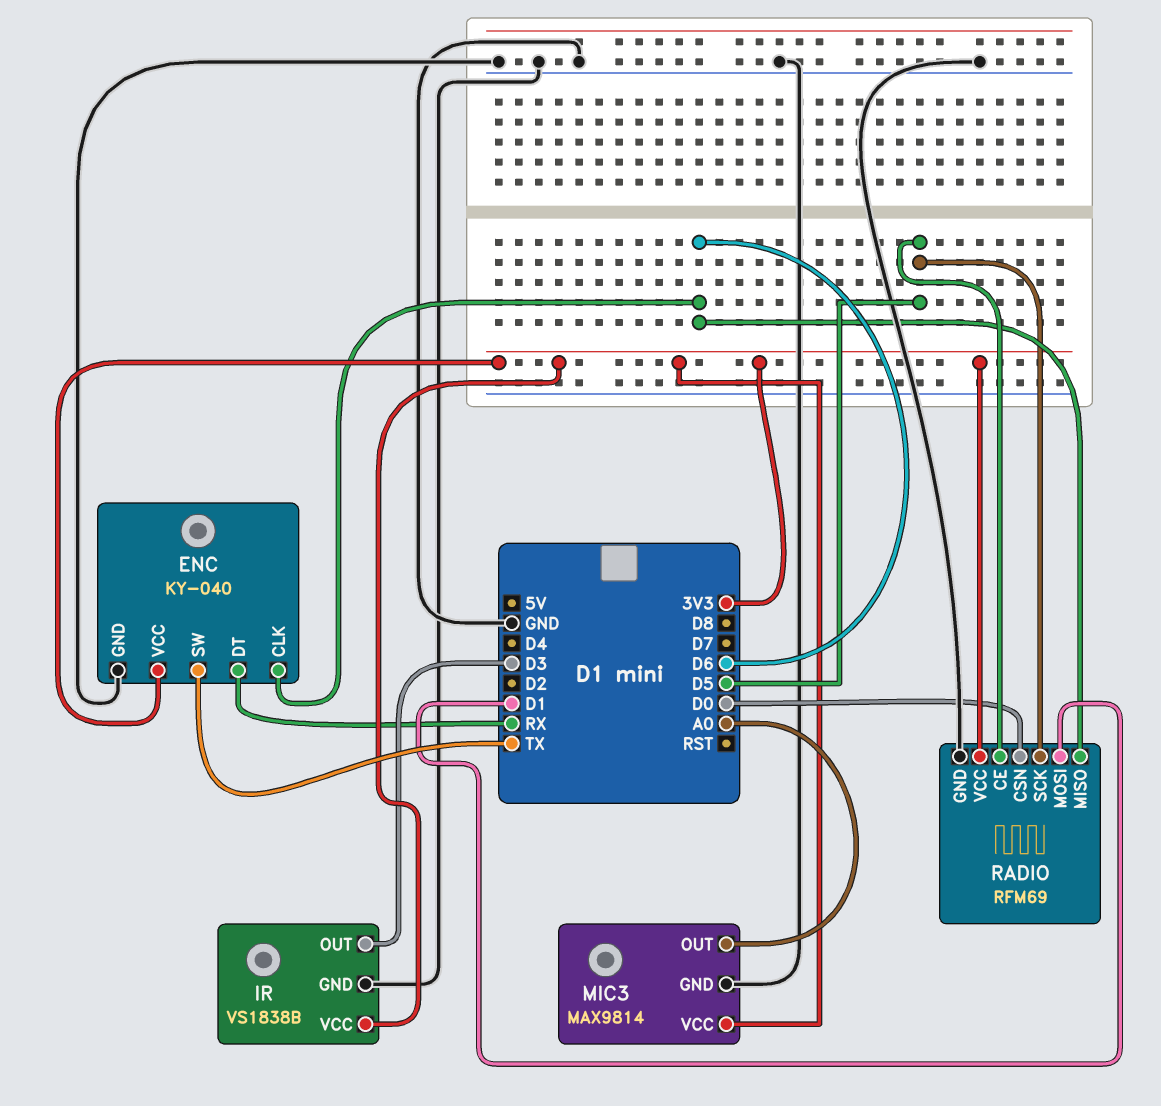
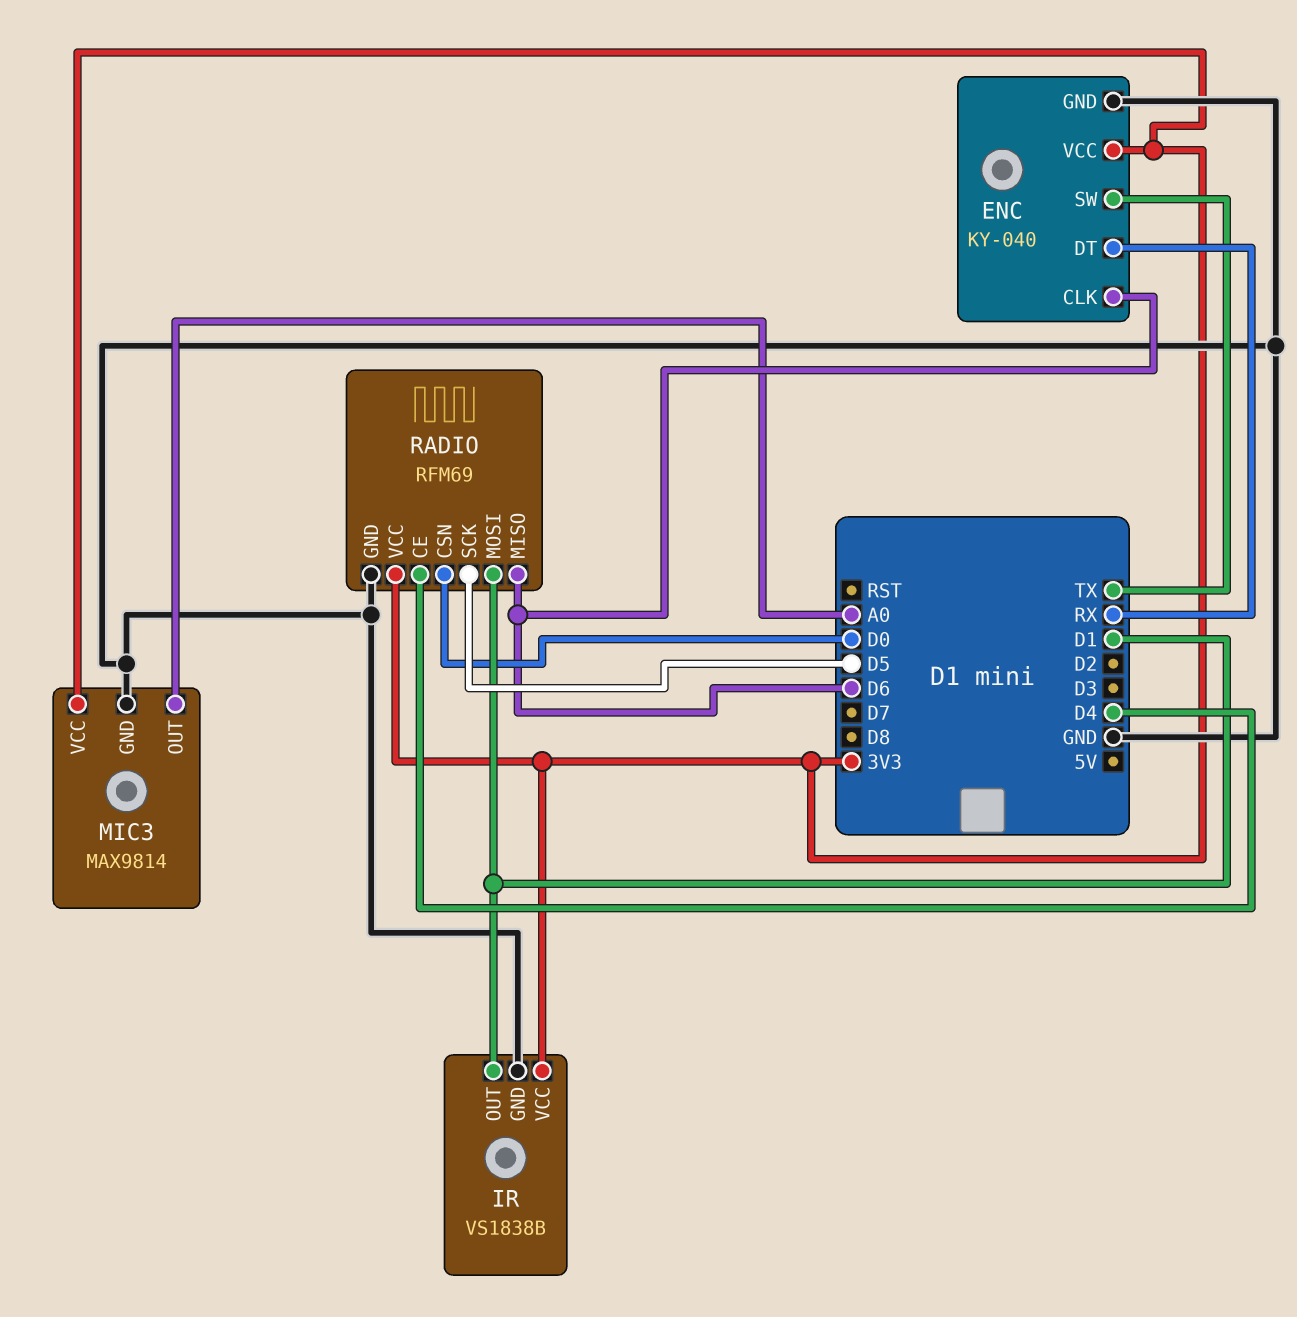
IR pin OUT: D3 -> D1
RADIO pin CE: D5 -> D4

